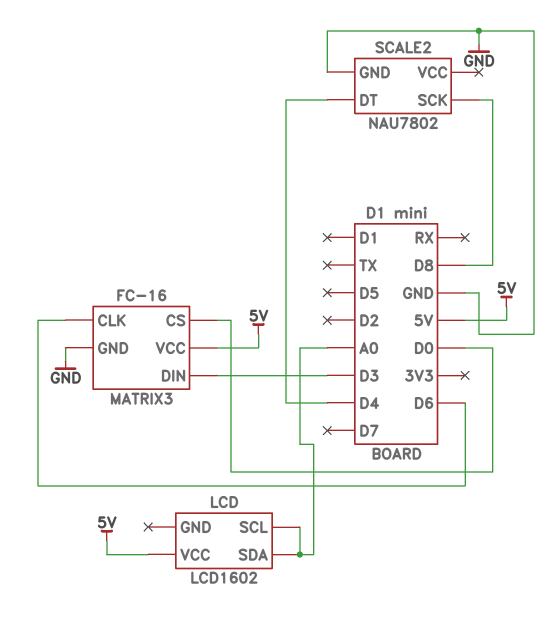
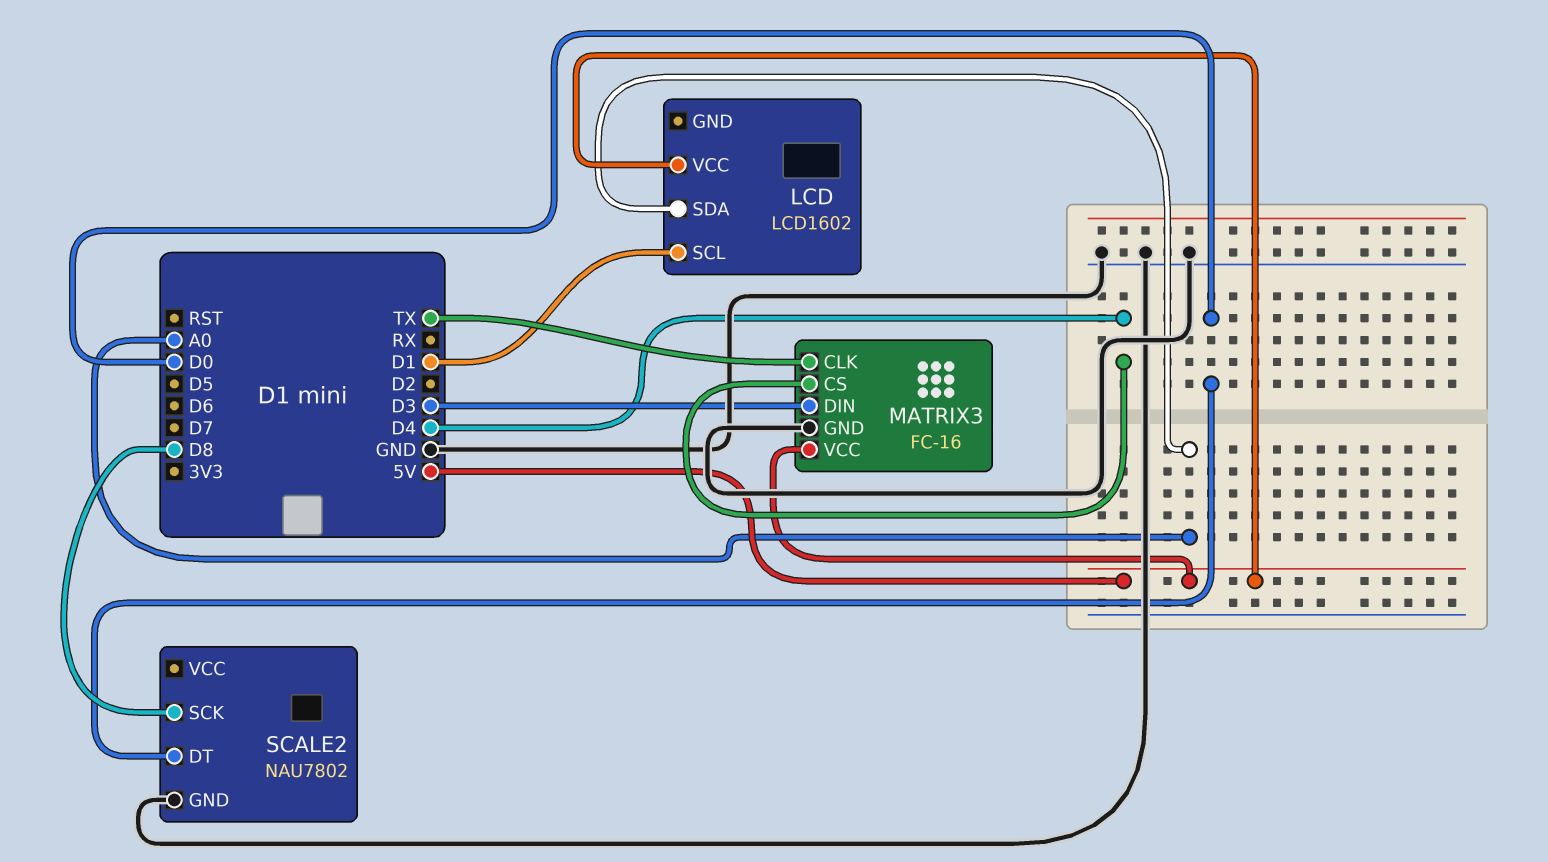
LCD pin SCL: A0 -> D1
MATRIX3 pin CLK: D6 -> TX
MATRIX3 pin CS: D0 -> D4
SCALE2 pin DT: D4 -> D0

